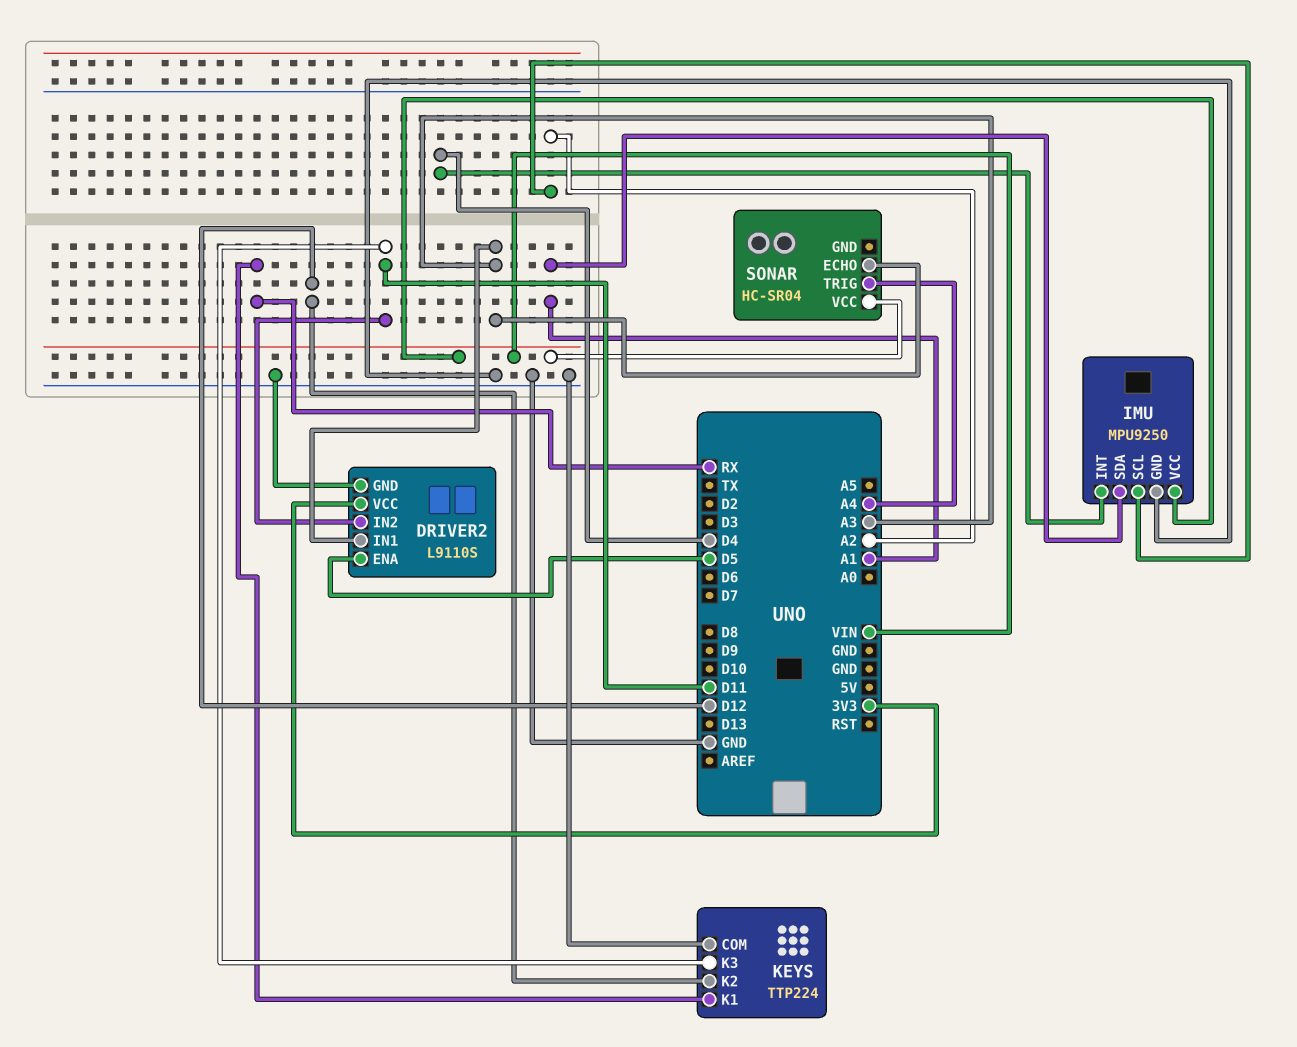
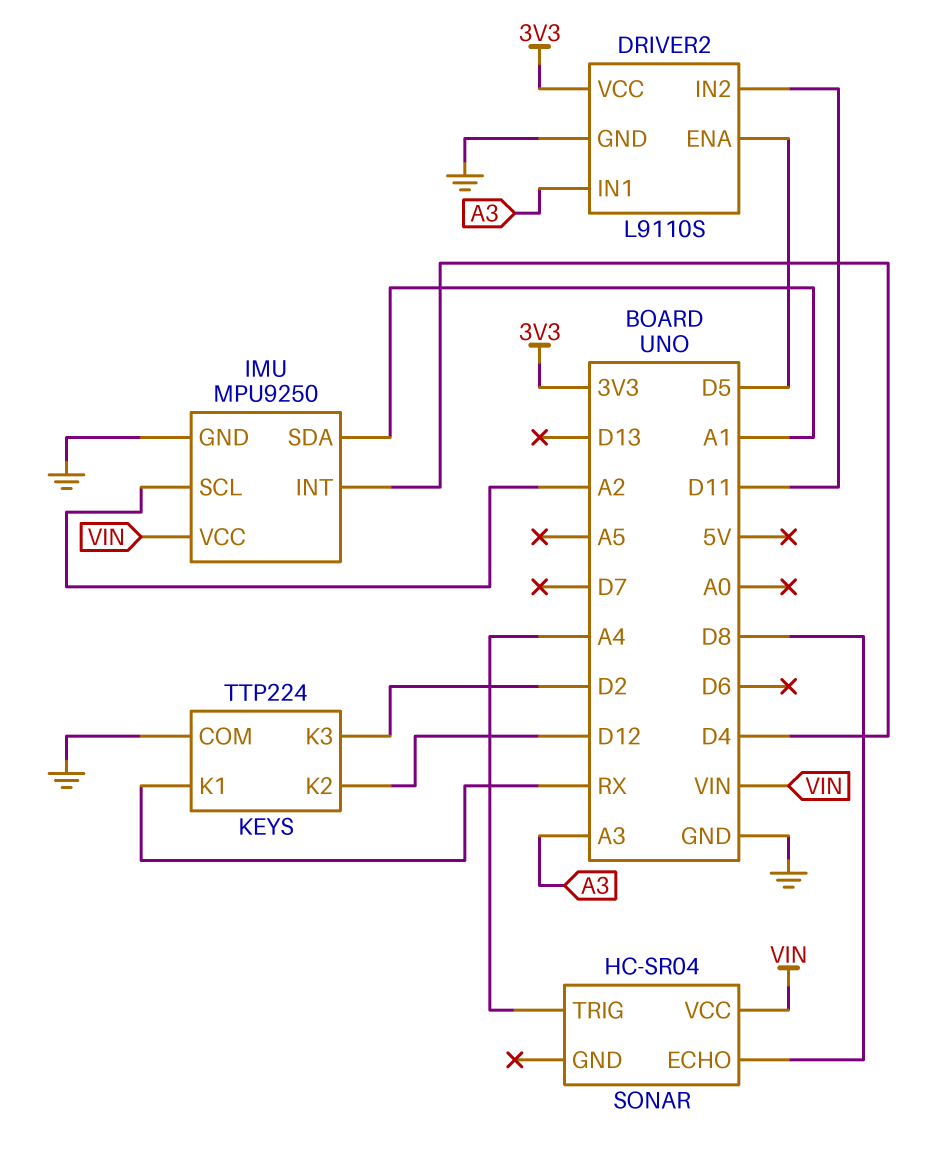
KEYS pin K3: D11 -> D2
SONAR pin ECHO: A3 -> D8

